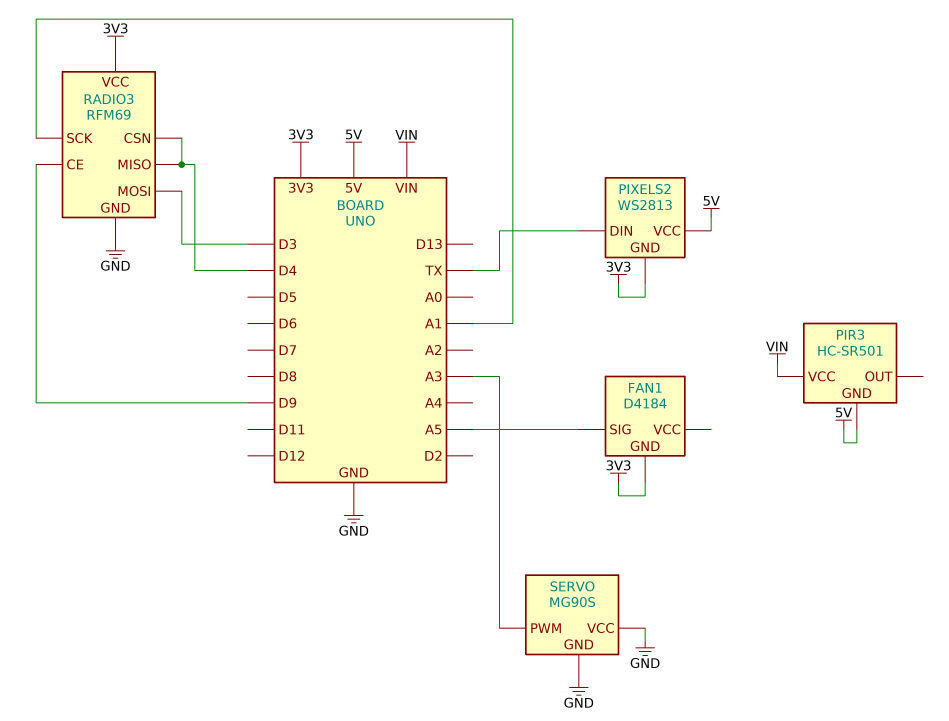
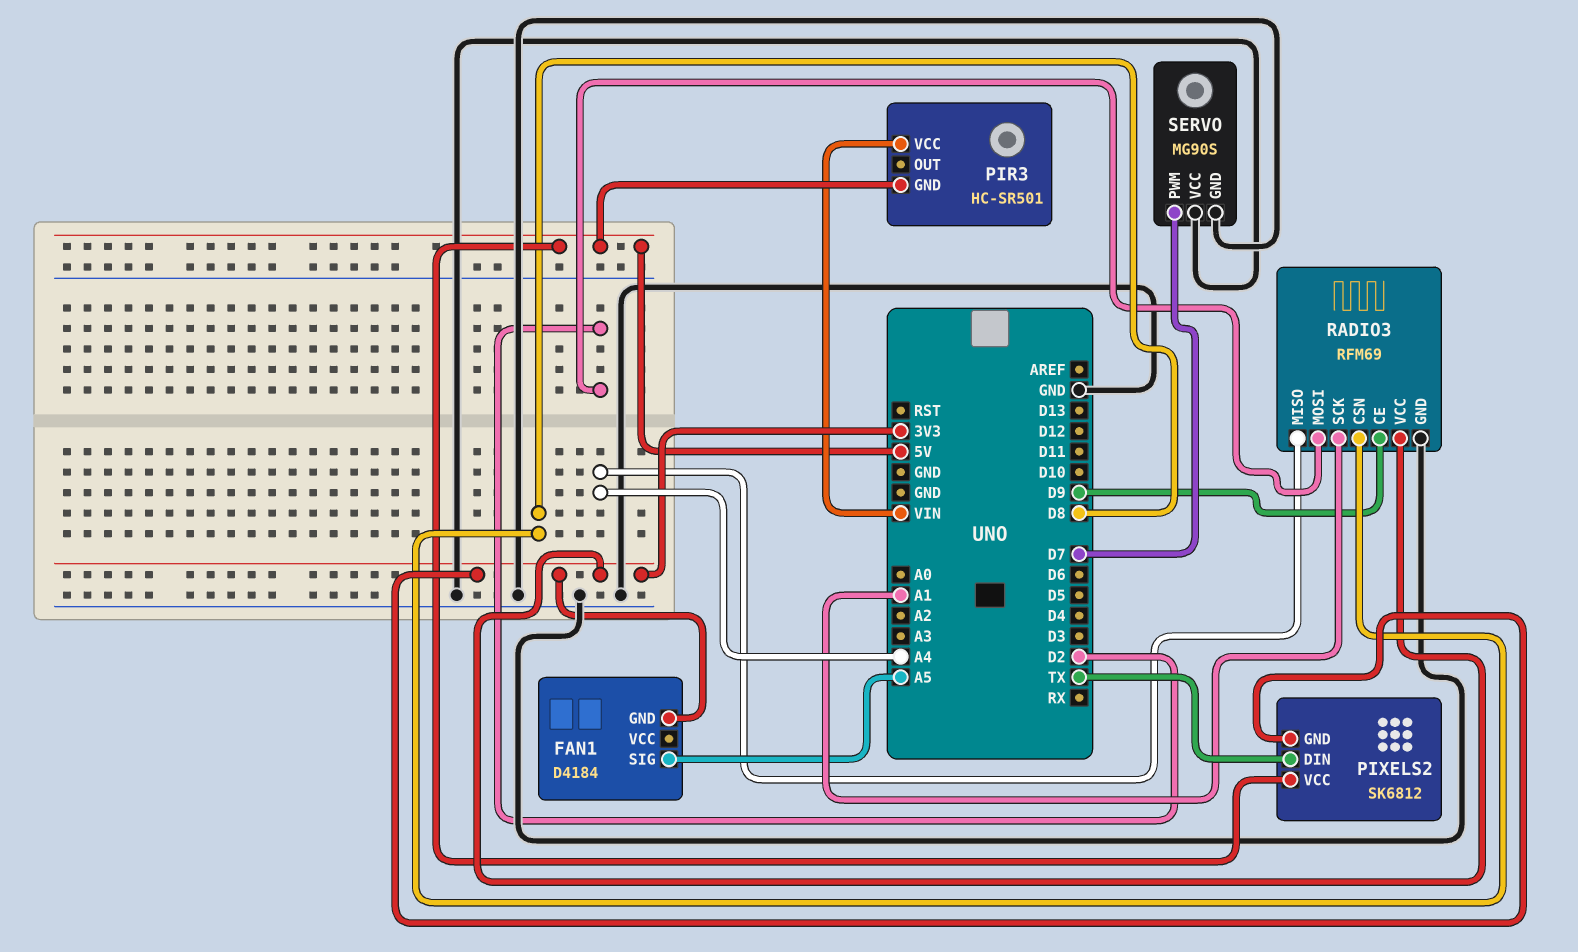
PIXELS2: WS2813 -> SK6812
RADIO3 pin CSN: D4 -> D8
RADIO3 pin MISO: D4 -> A4
RADIO3 pin MOSI: D3 -> D2
SERVO pin PWM: A3 -> D7

